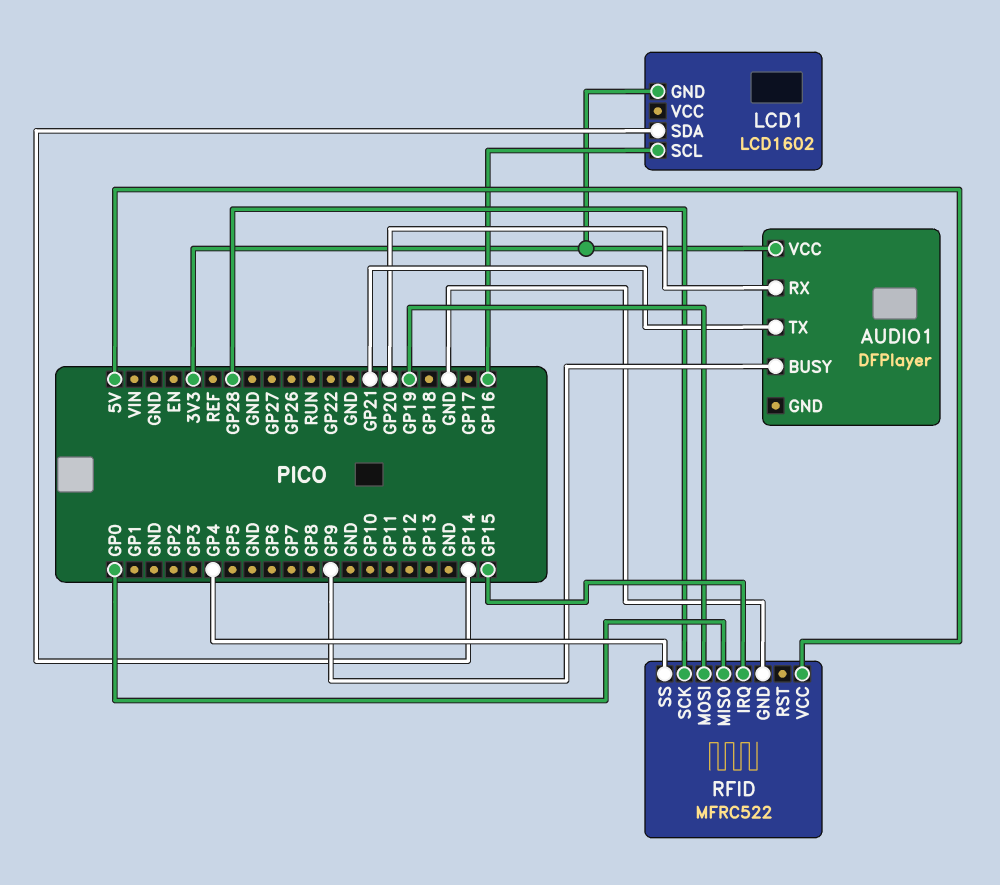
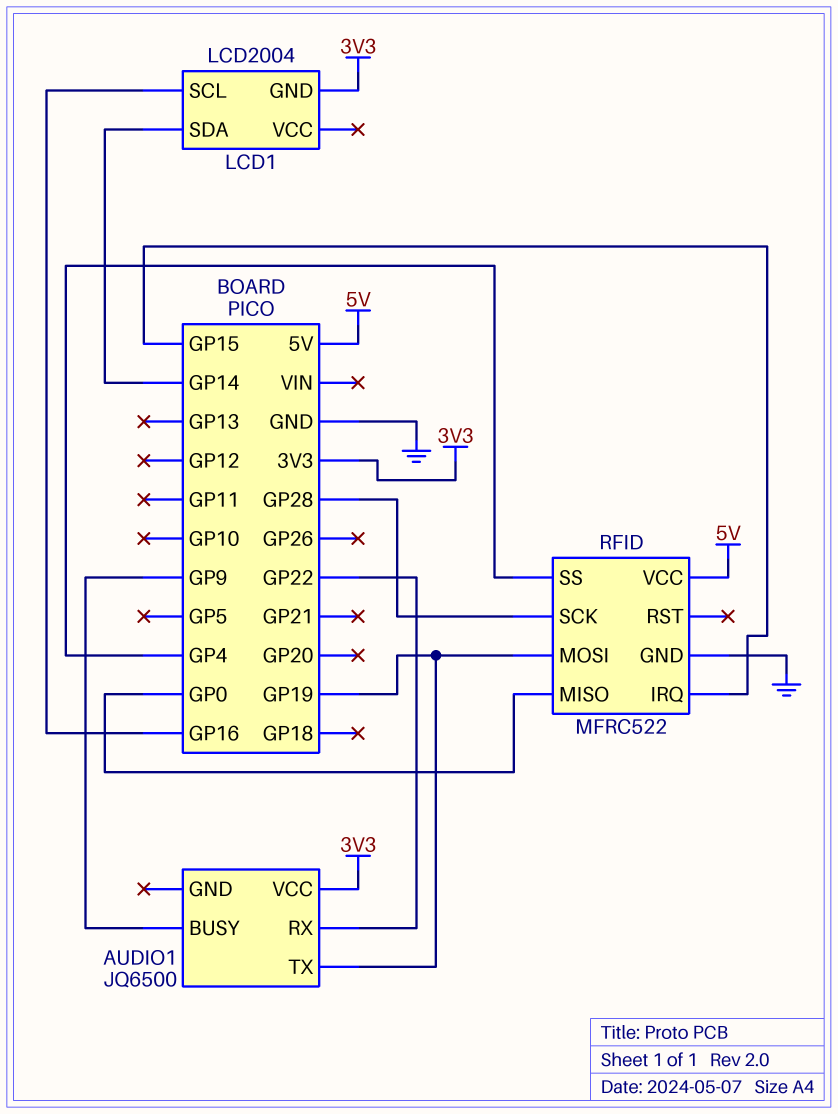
AUDIO1: DFPlayer -> JQ6500
AUDIO1 pin RX: GP20 -> GP22
AUDIO1 pin TX: GP21 -> GP19
LCD1: LCD1602 -> LCD2004

